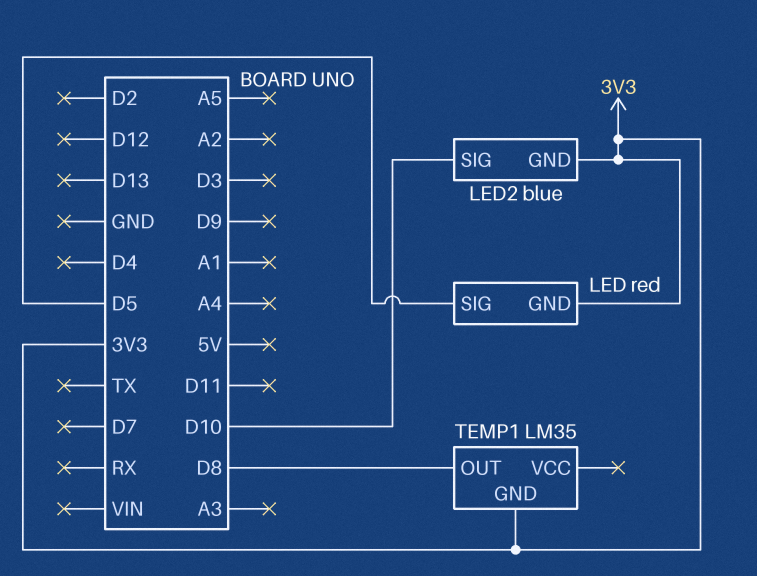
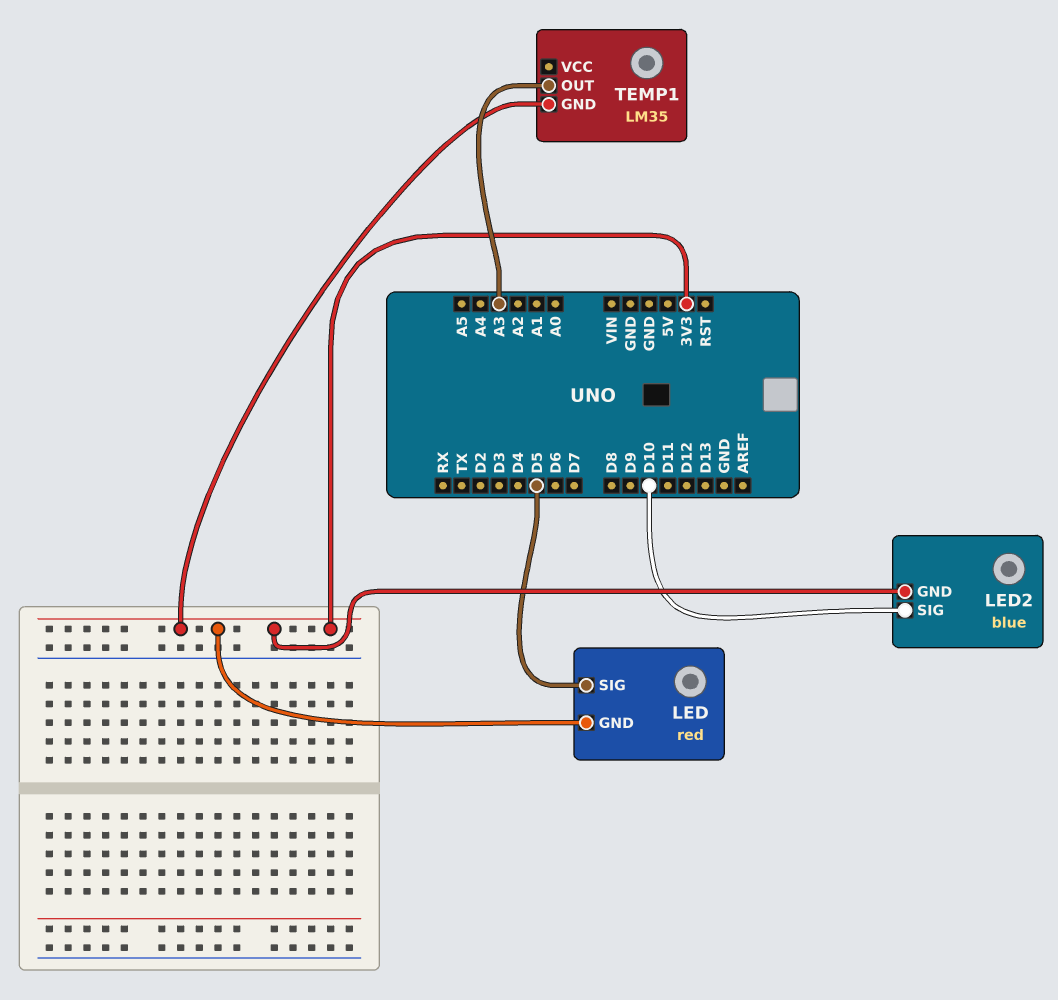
TEMP1 pin OUT: D8 -> A3

